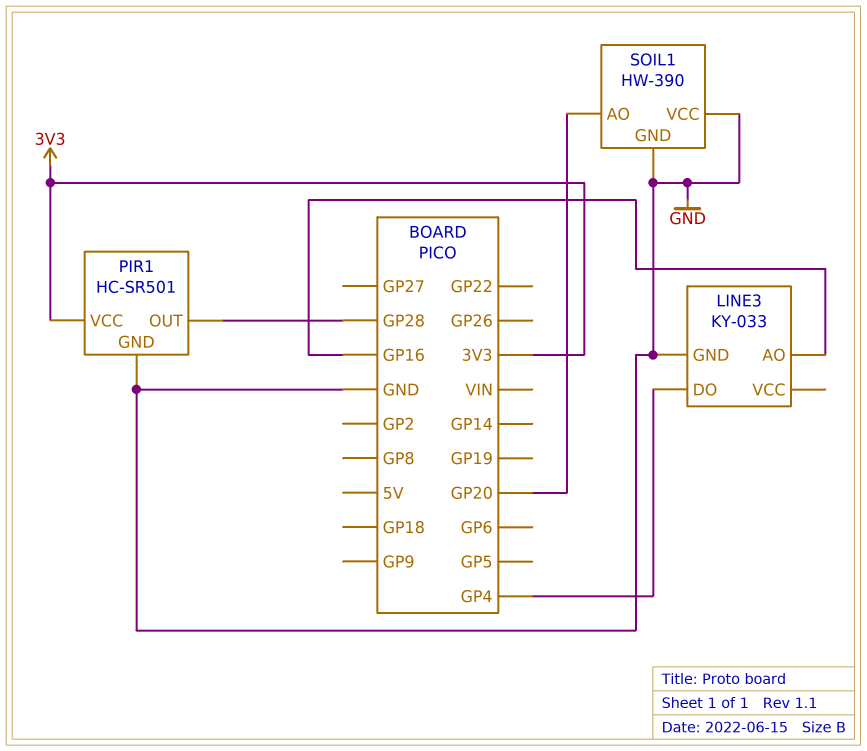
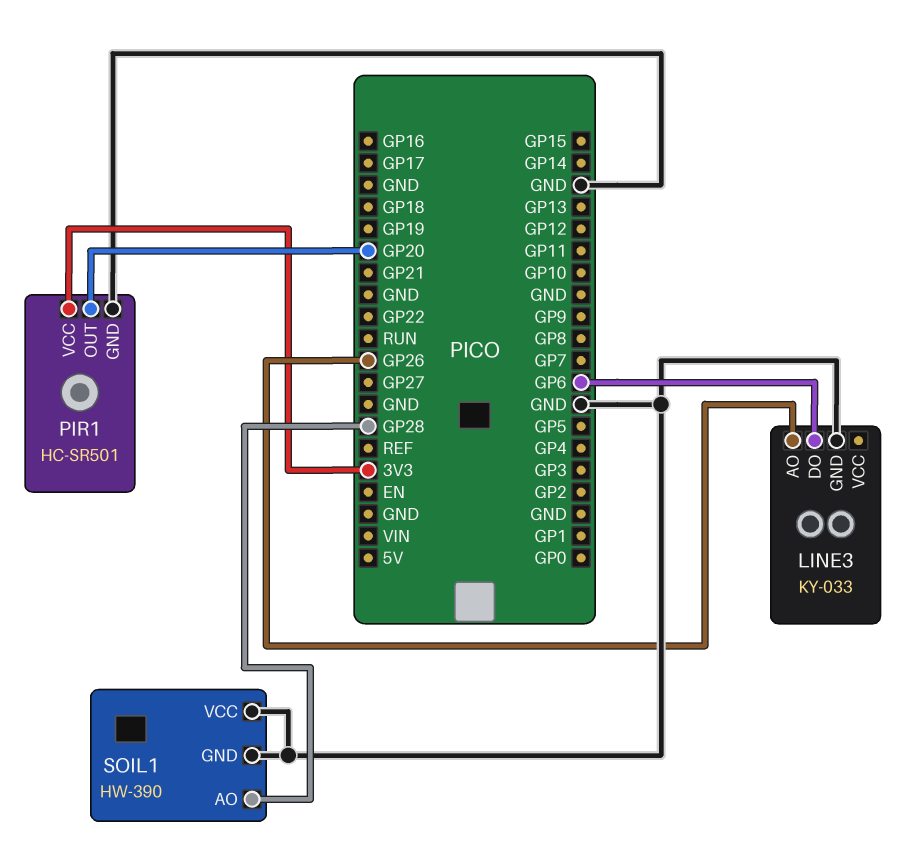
LINE3 pin AO: GP16 -> GP26
LINE3 pin DO: GP4 -> GP6
PIR1 pin OUT: GP28 -> GP20
SOIL1 pin AO: GP20 -> GP28

